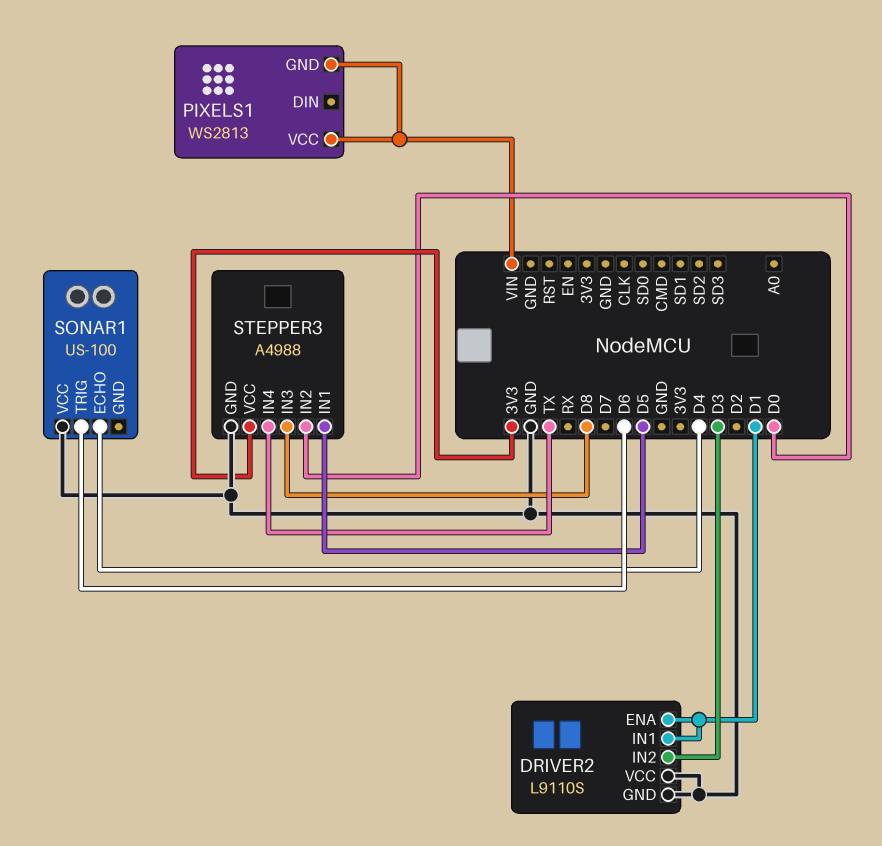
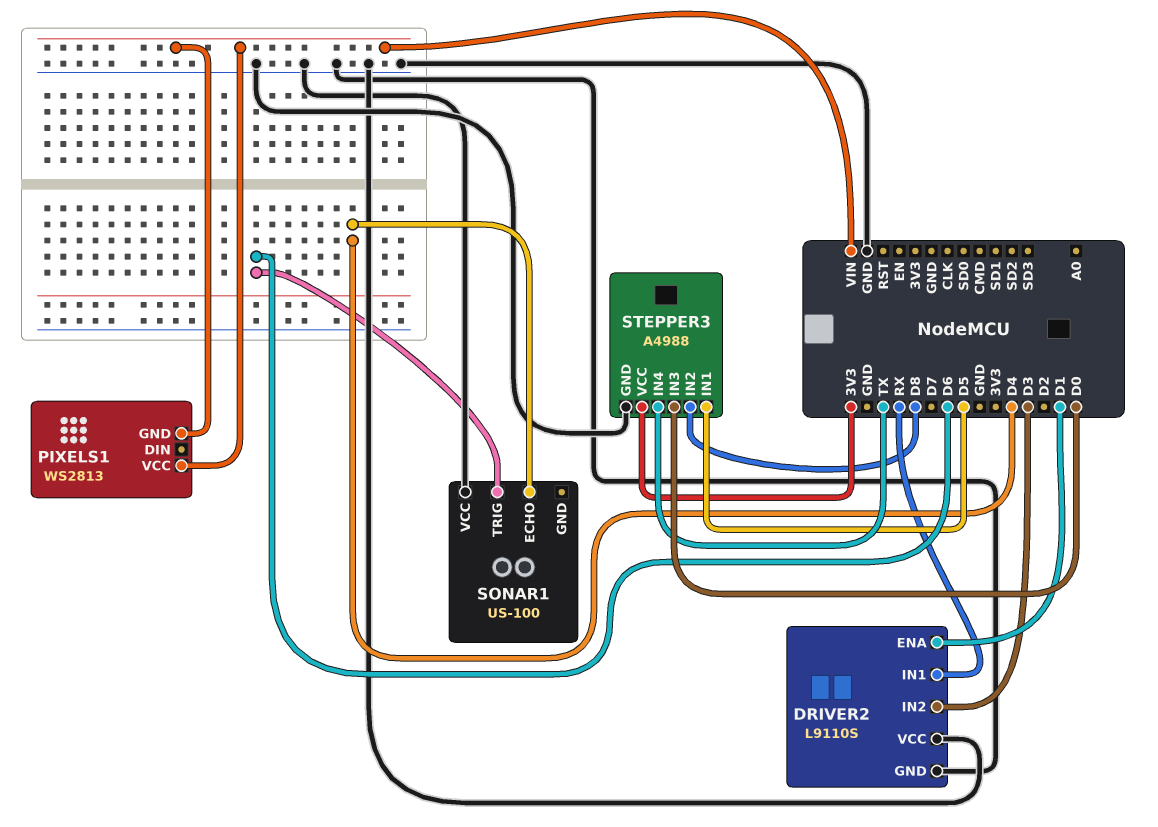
DRIVER2 pin IN1: D1 -> RX
STEPPER3 pin IN2: D0 -> D8
STEPPER3 pin IN3: D8 -> D0

